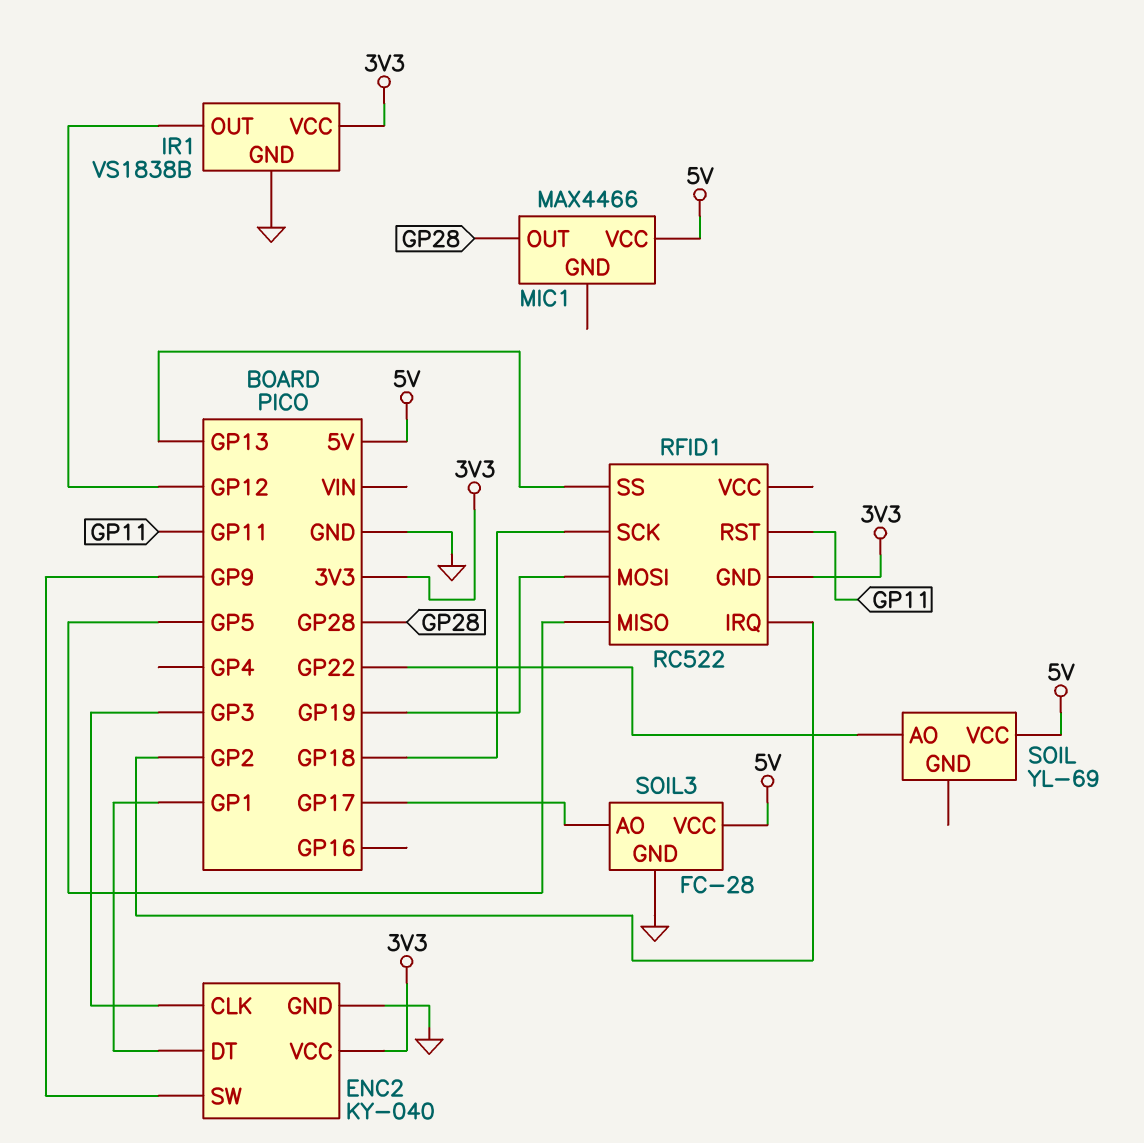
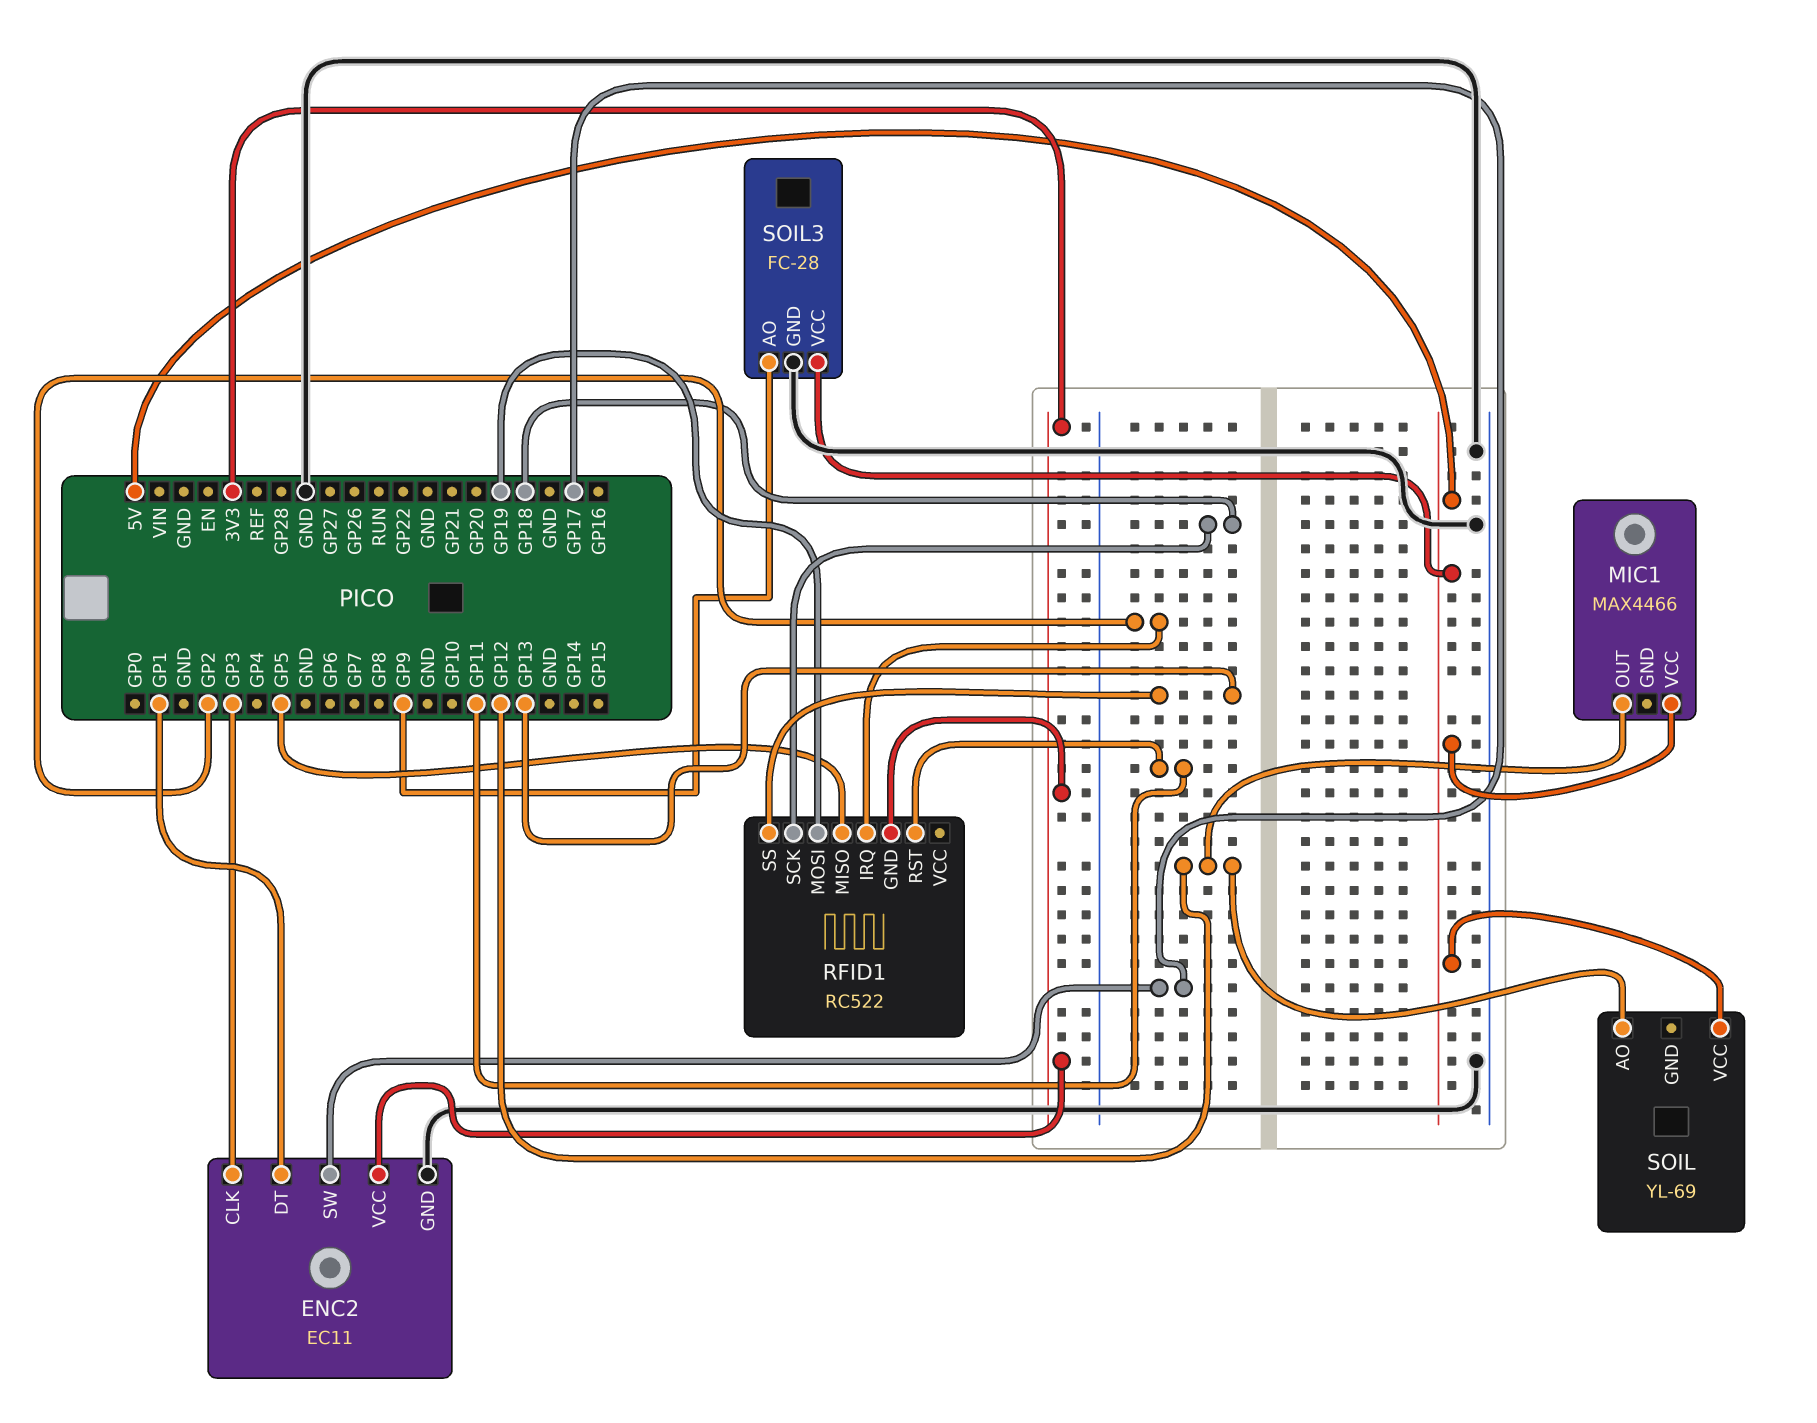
ENC2: KY-040 -> EC11
ENC2 pin SW: GP9 -> GP17
IR1: VS1838B -> none
IR1 pin GND: GND -> none
IR1 pin OUT: GP12 -> none
IR1 pin VCC: 3V3 -> none
MIC1 pin OUT: GP28 -> GP12
SOIL pin AO: GP22 -> GP12
SOIL3 pin AO: GP17 -> GP9

